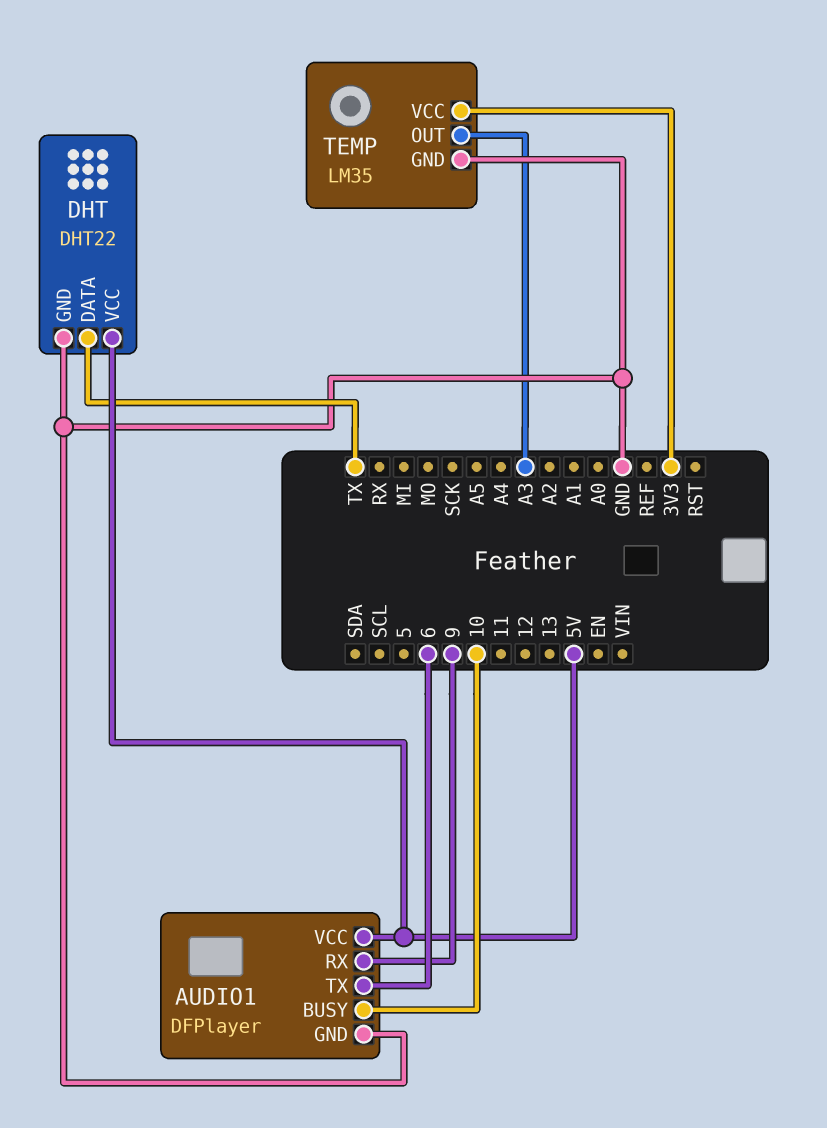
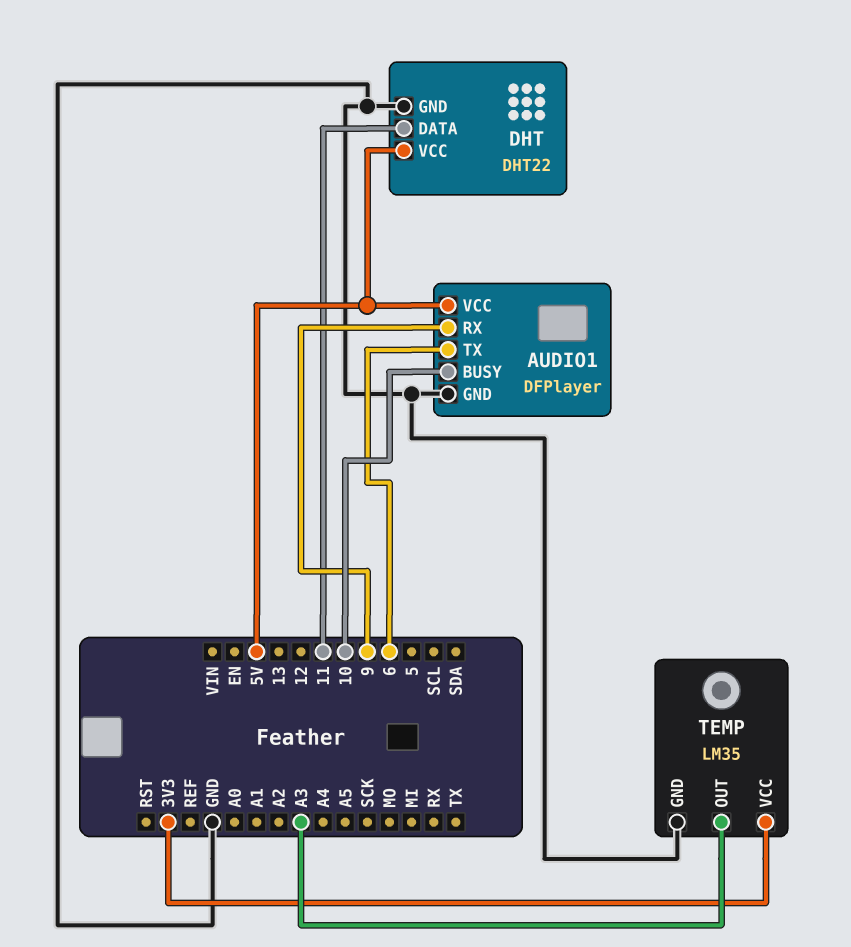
DHT pin DATA: TX -> 11

